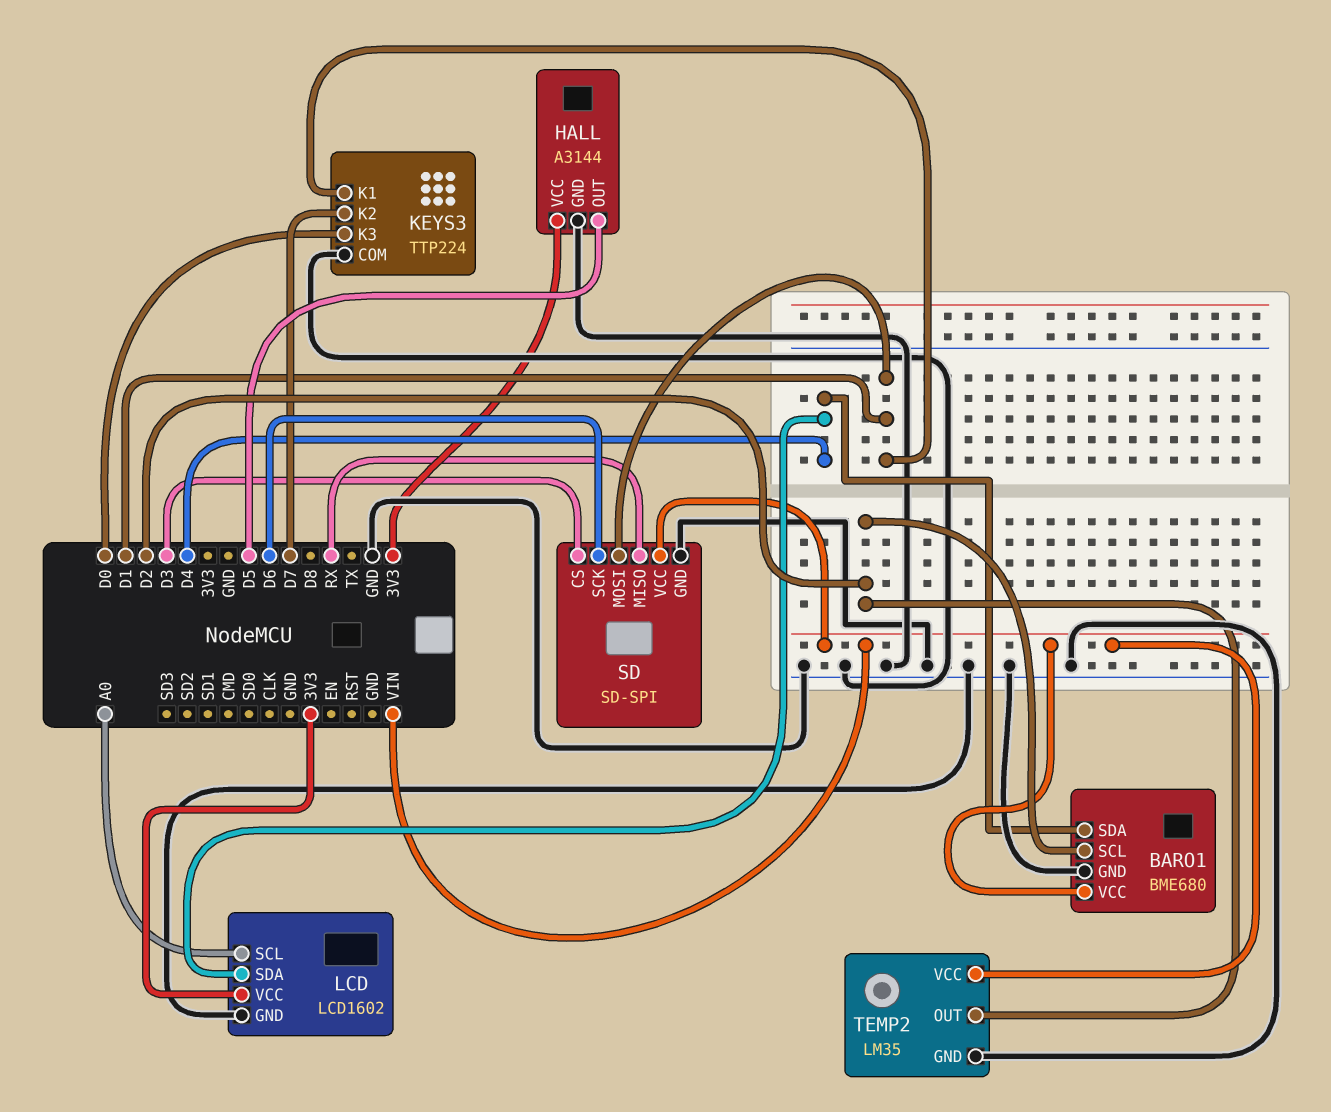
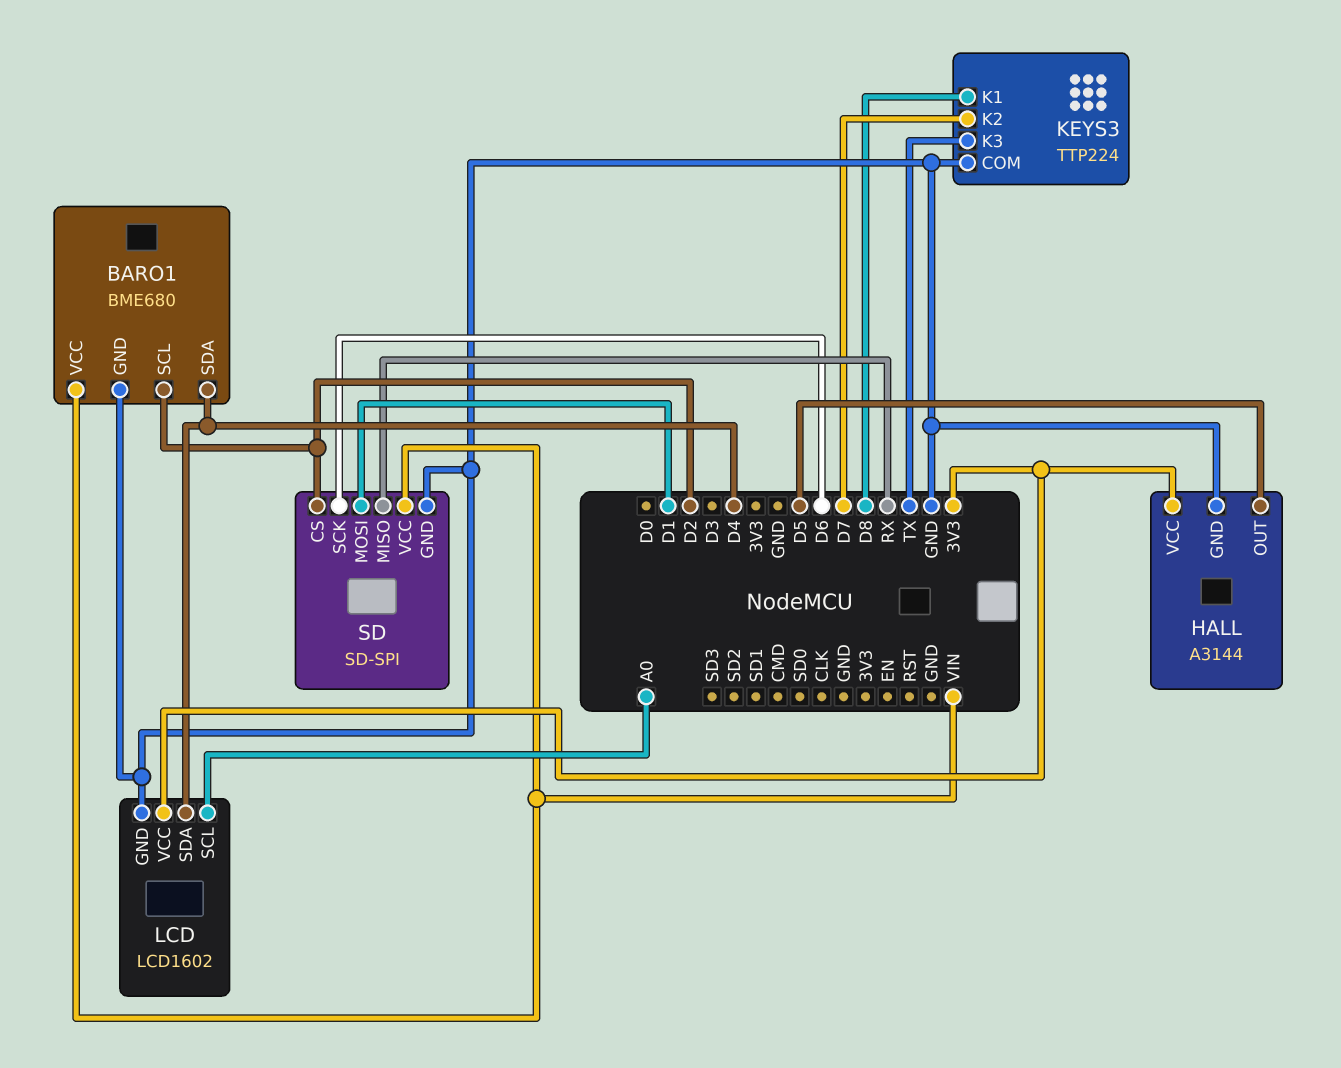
KEYS3 pin K1: D1 -> D8
KEYS3 pin K3: D0 -> TX
SD pin CS: D3 -> D2
TEMP2: LM35 -> none
TEMP2 pin GND: GND -> none
TEMP2 pin OUT: D2 -> none
TEMP2 pin VCC: VIN -> none

